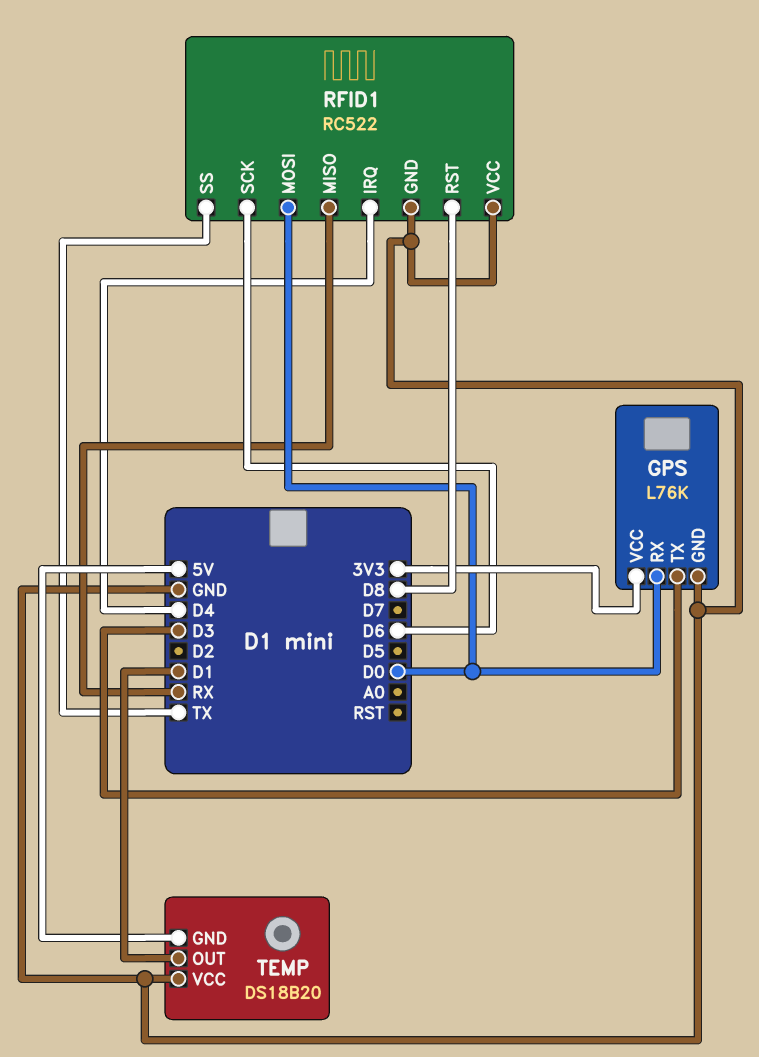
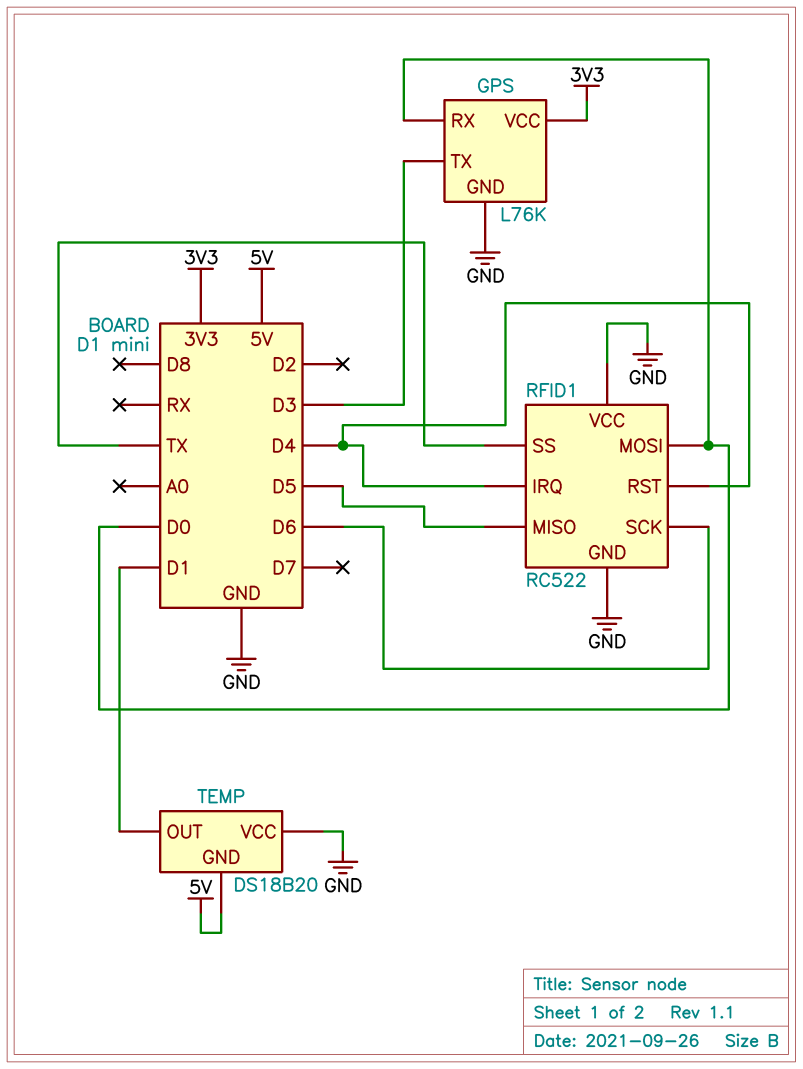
RFID1 pin MISO: RX -> D5
RFID1 pin RST: D8 -> D4

